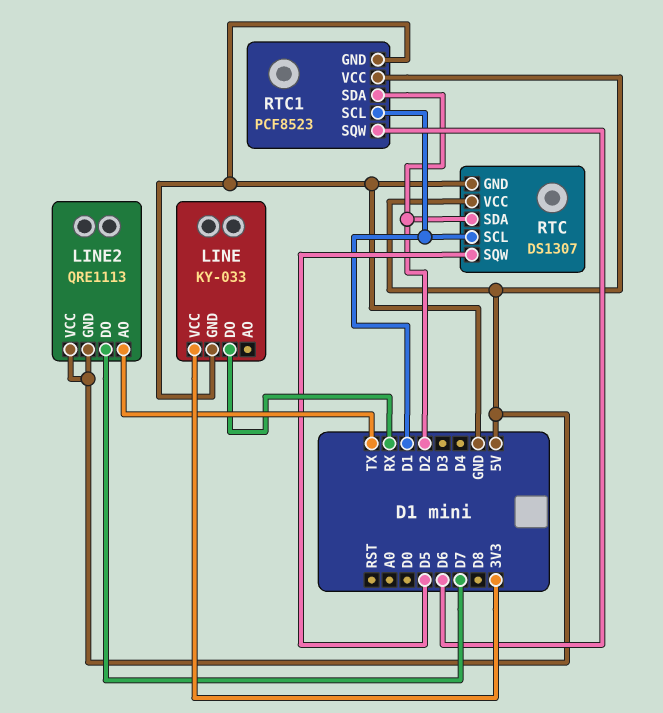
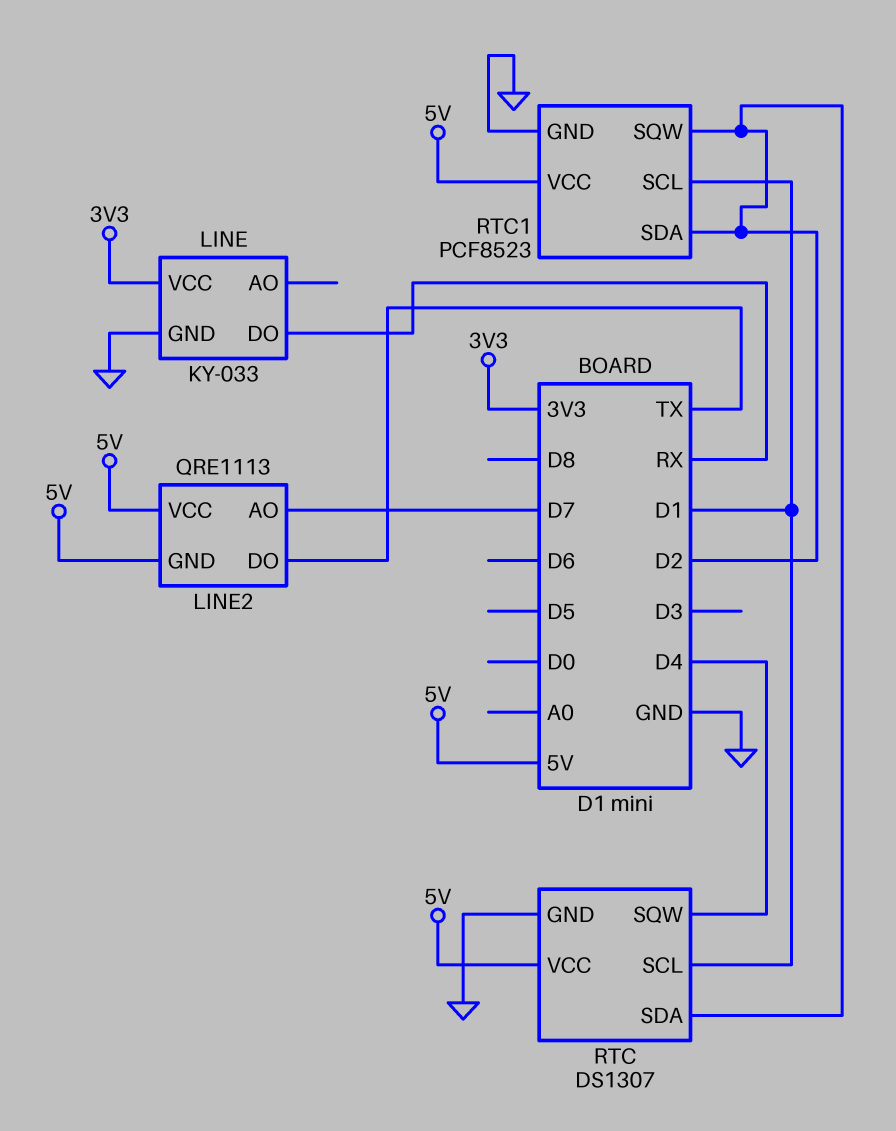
LINE2 pin AO: TX -> D7
LINE2 pin DO: D7 -> TX
RTC pin SQW: D5 -> D4
RTC1 pin SQW: D6 -> D2

